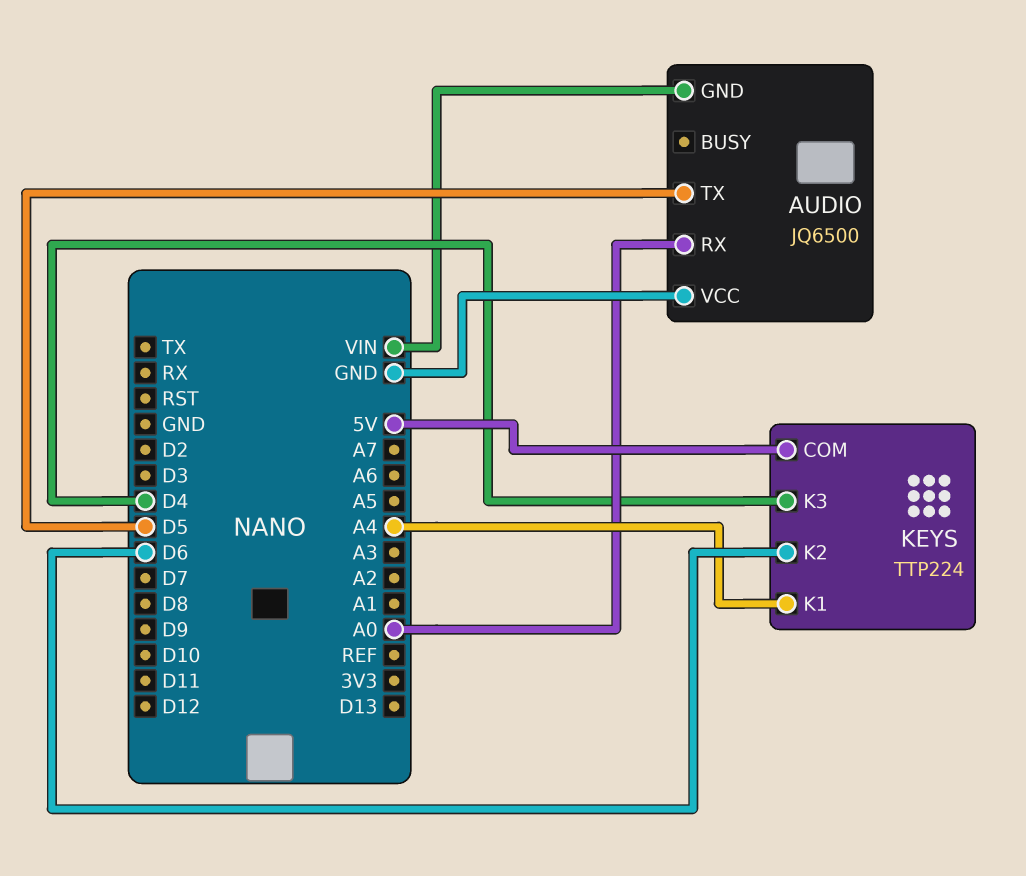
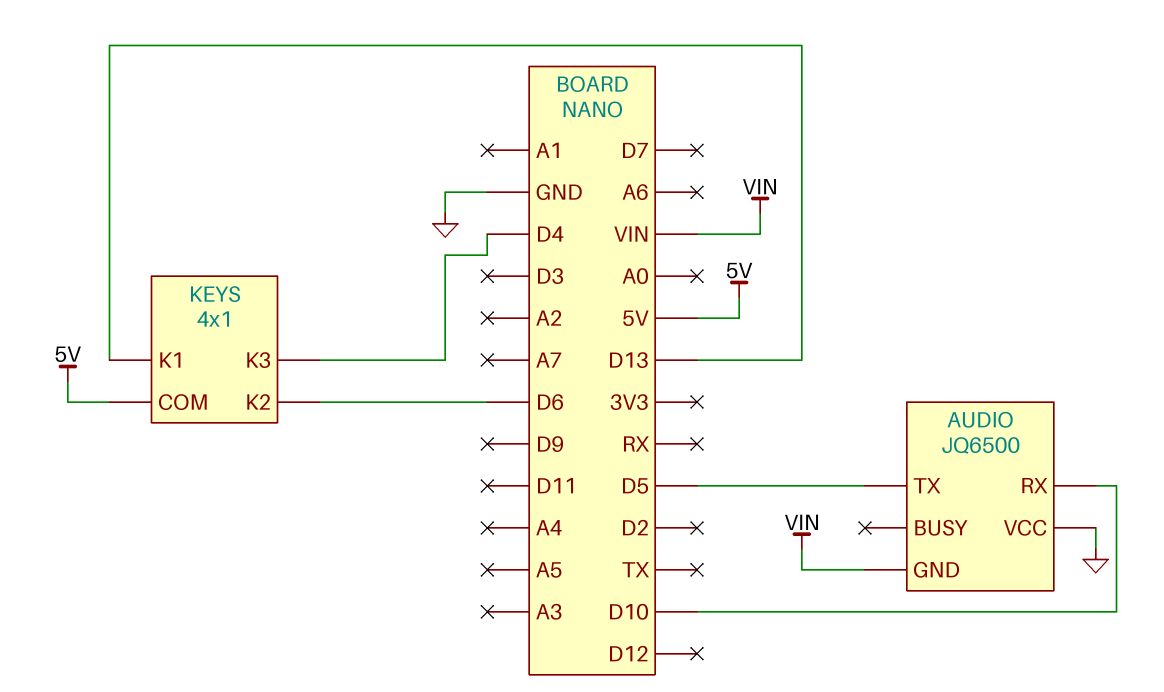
AUDIO pin RX: A0 -> D10
KEYS: TTP224 -> 4x1
KEYS pin K1: A4 -> D13

